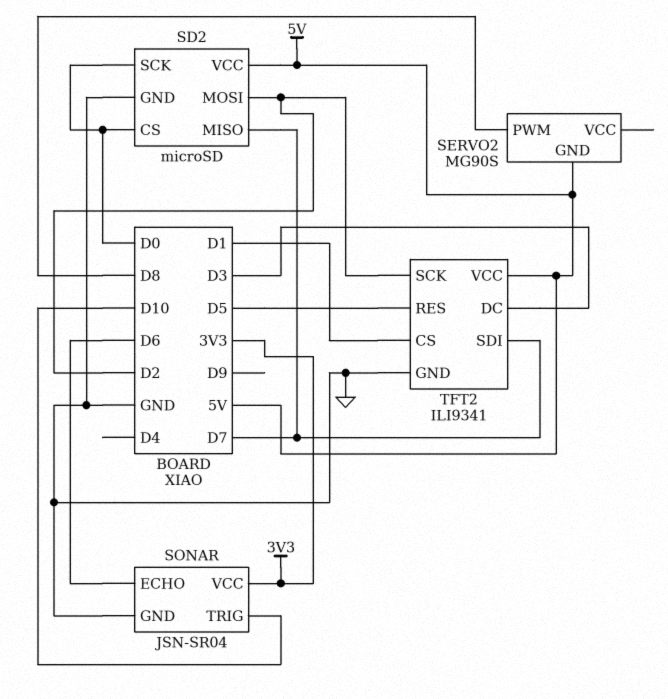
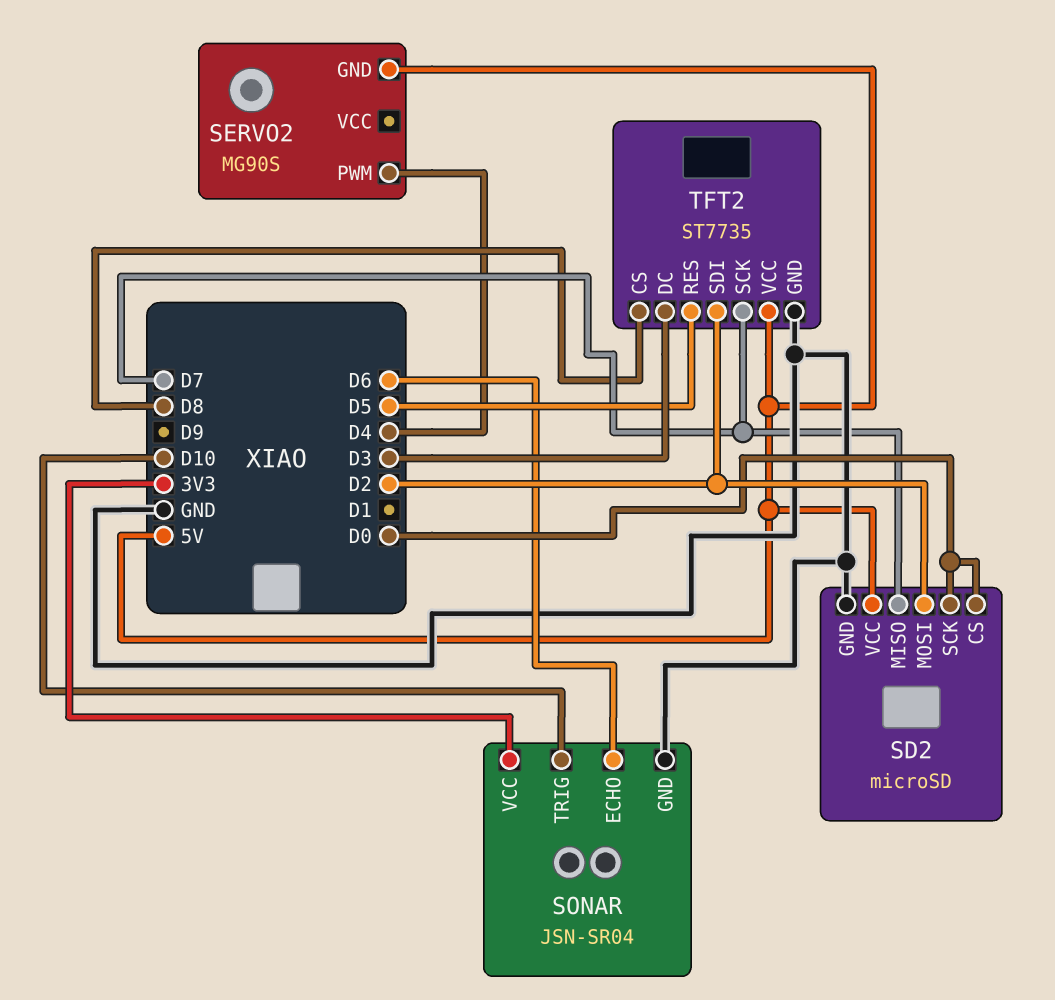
SERVO2 pin PWM: D8 -> D4
TFT2: ILI9341 -> ST7735
TFT2 pin CS: D1 -> D8
TFT2 pin SCK: D2 -> D7
TFT2 pin SDI: D7 -> D2

